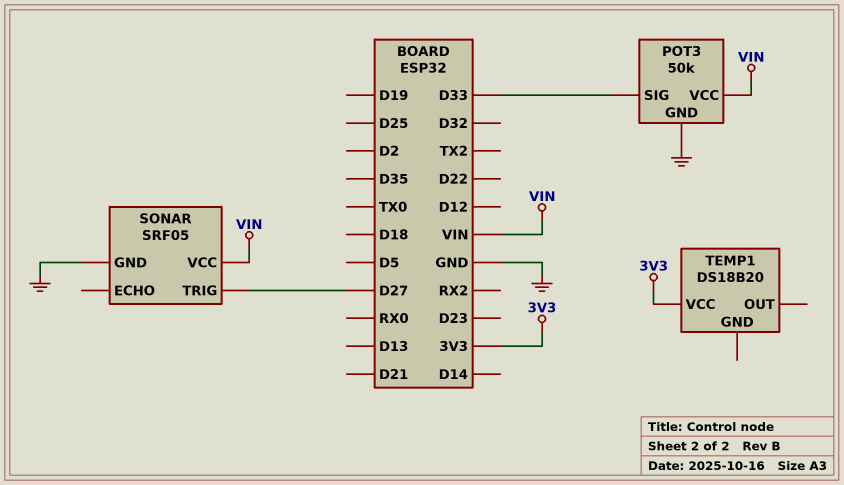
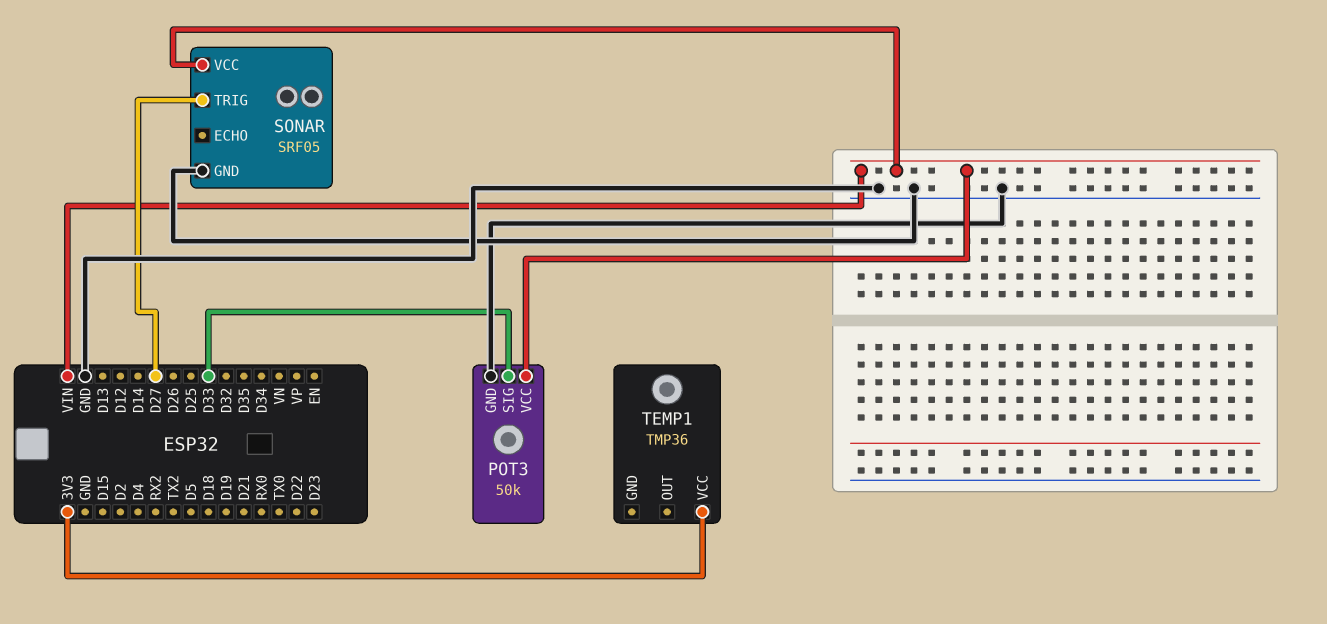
TEMP1: DS18B20 -> TMP36

